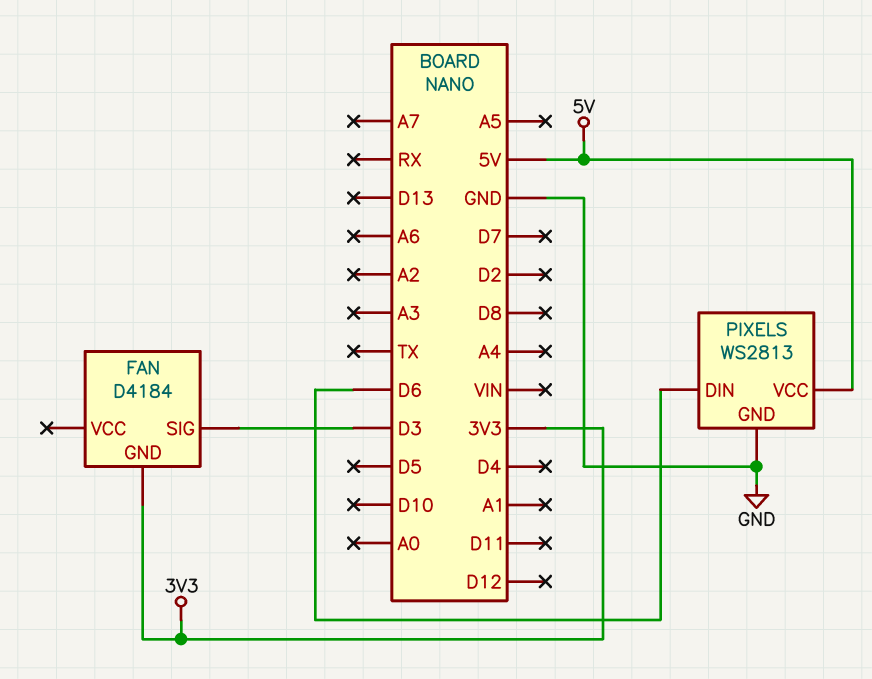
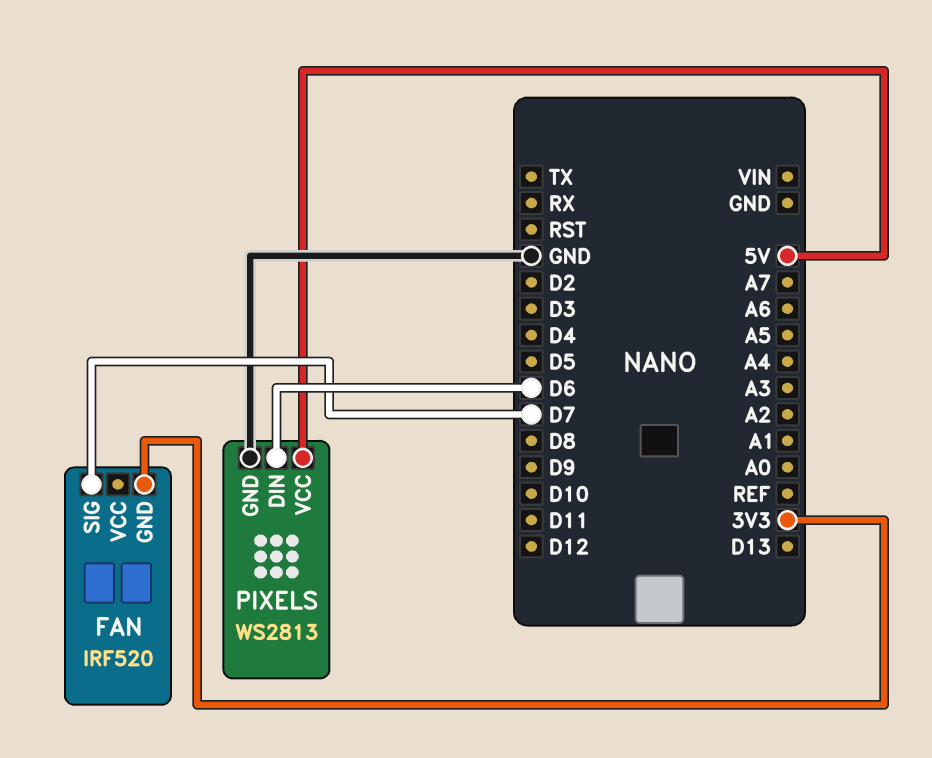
FAN: D4184 -> IRF520
FAN pin SIG: D3 -> D7

